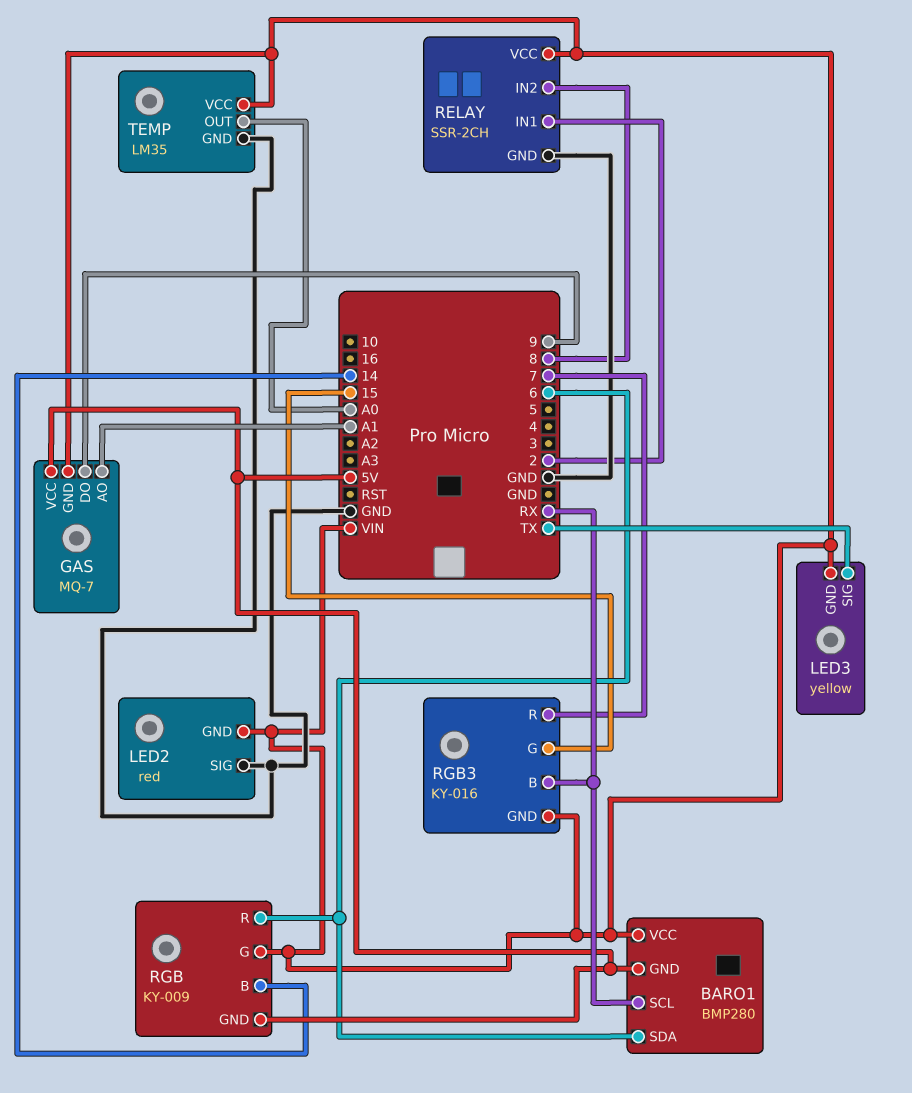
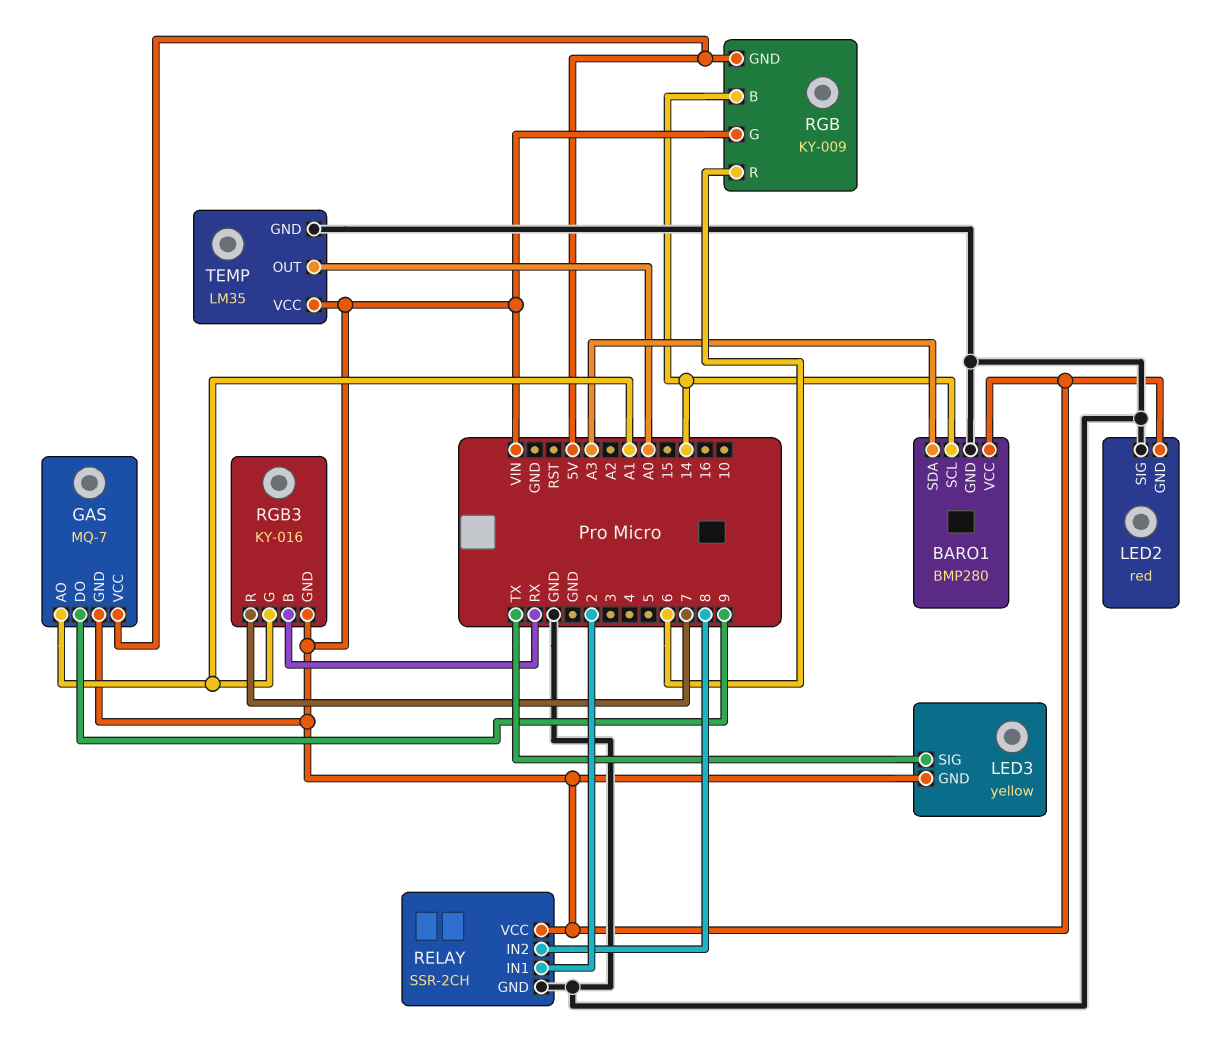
BARO1 pin GND: 5V -> GND
BARO1 pin SCL: RX -> 14
BARO1 pin SDA: 6 -> A3
RGB3 pin G: 15 -> A1

